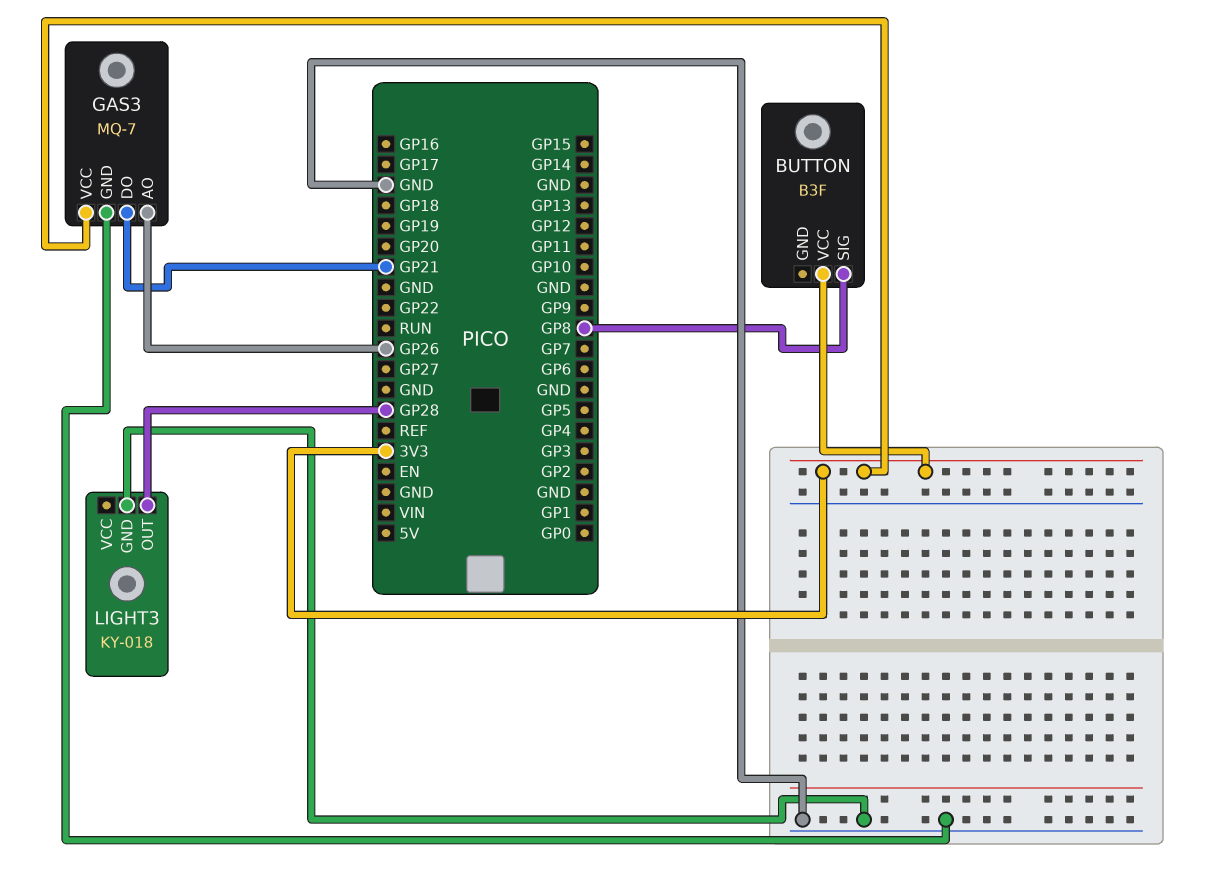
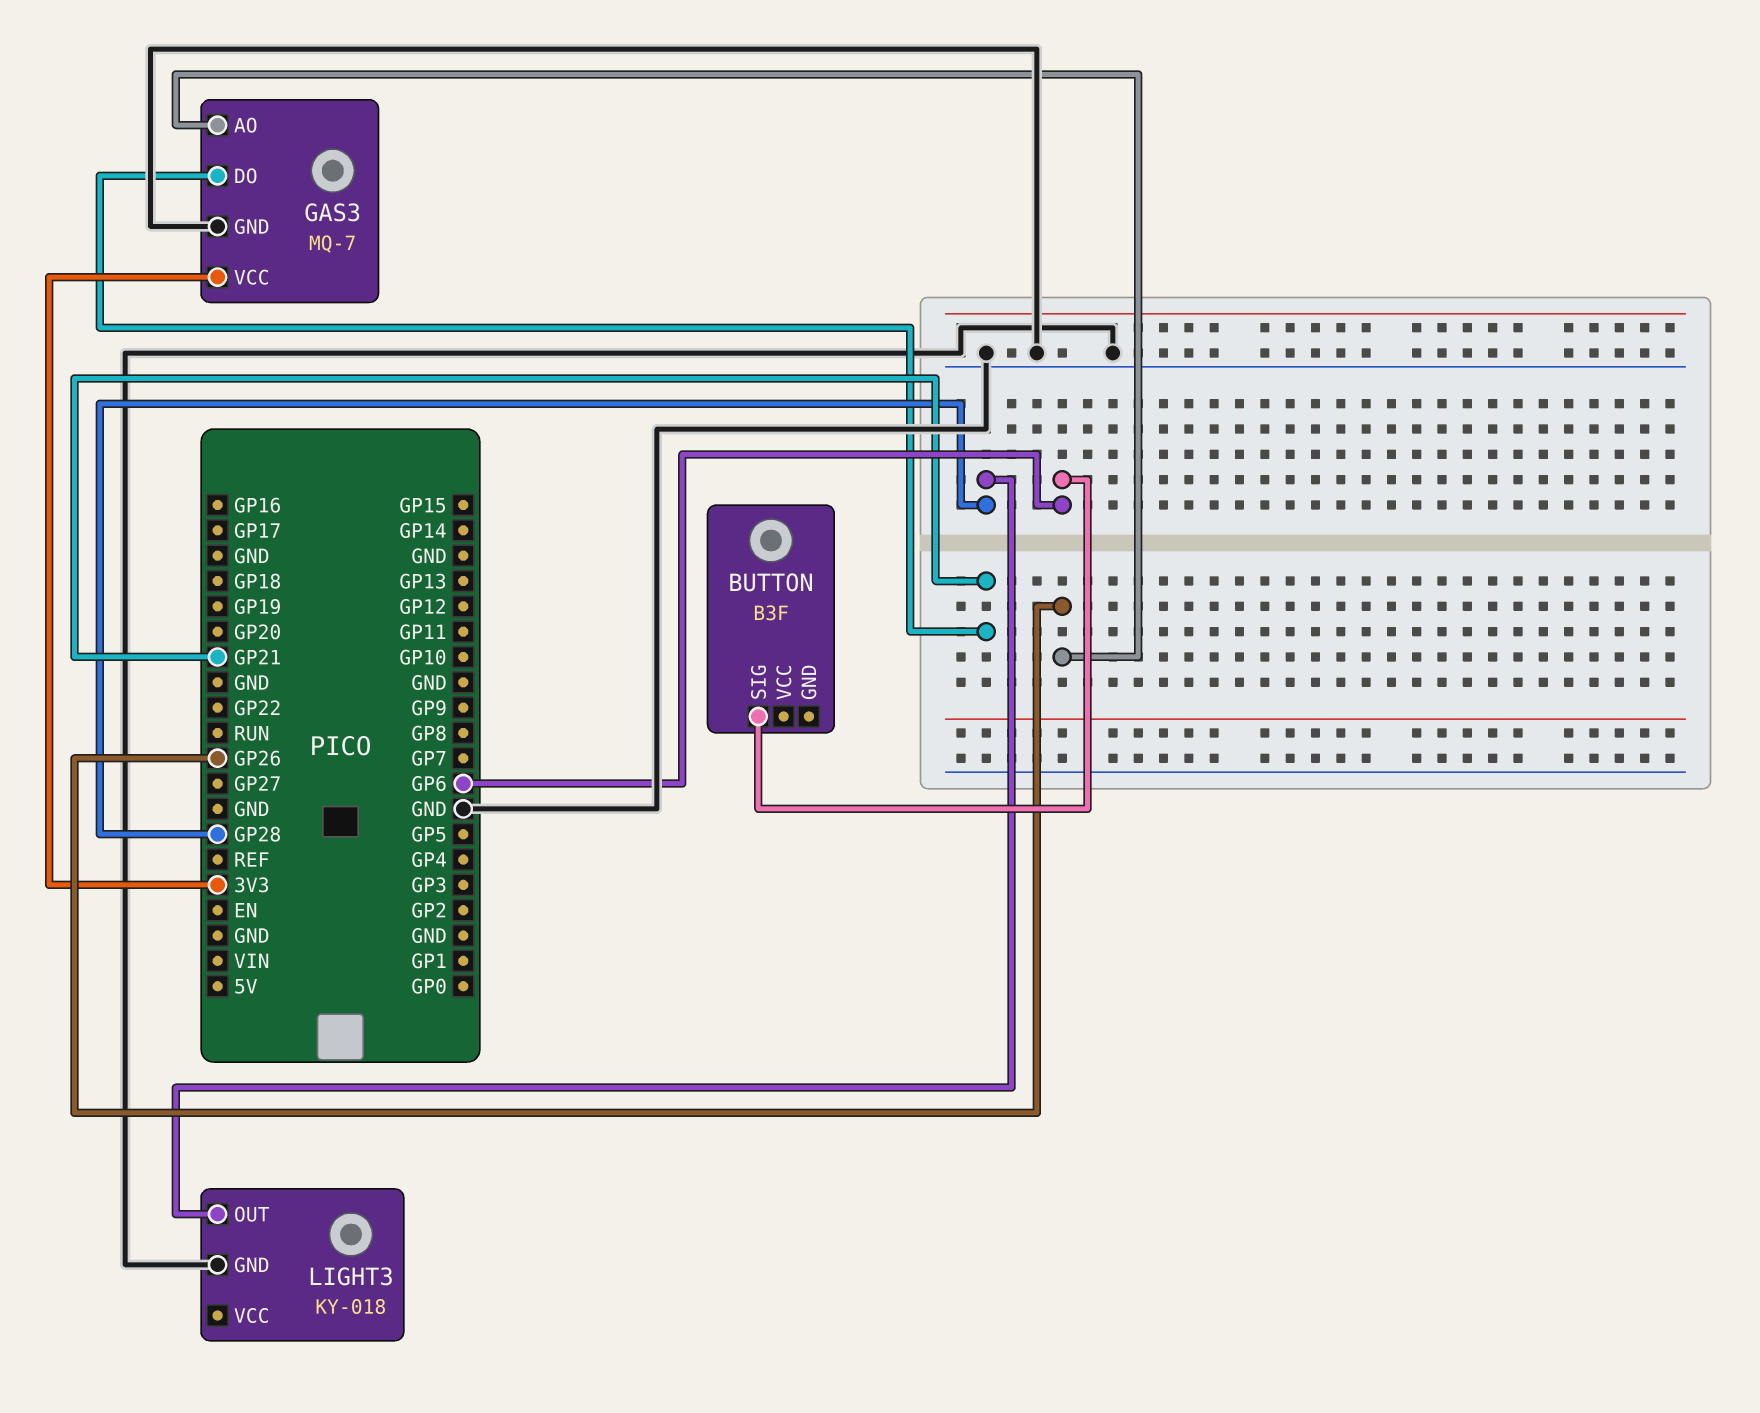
BUTTON pin SIG: GP8 -> GP6
BUTTON pin VCC: 3V3 -> none

